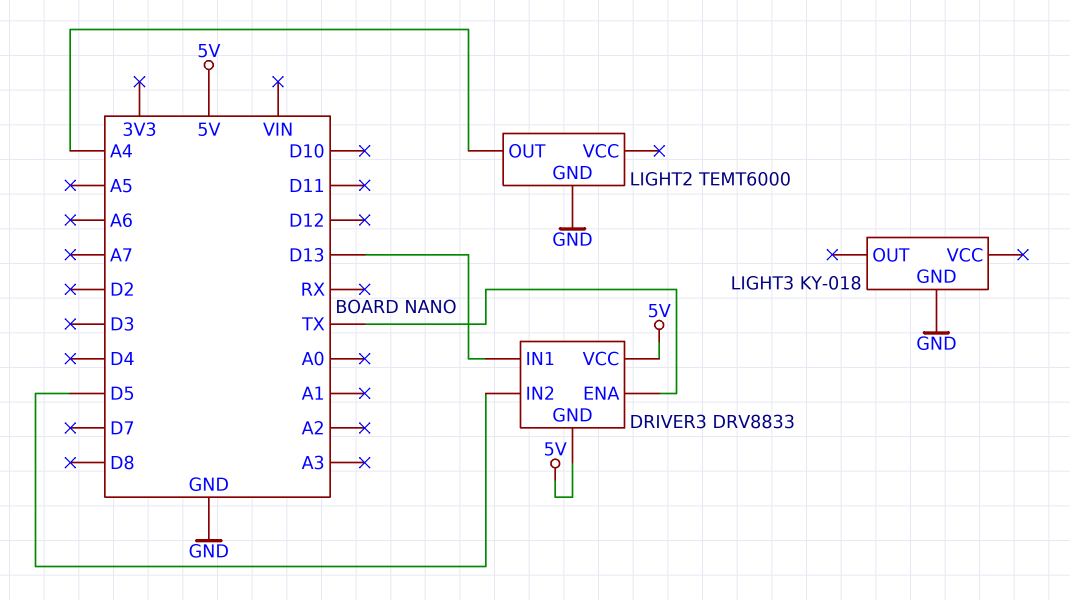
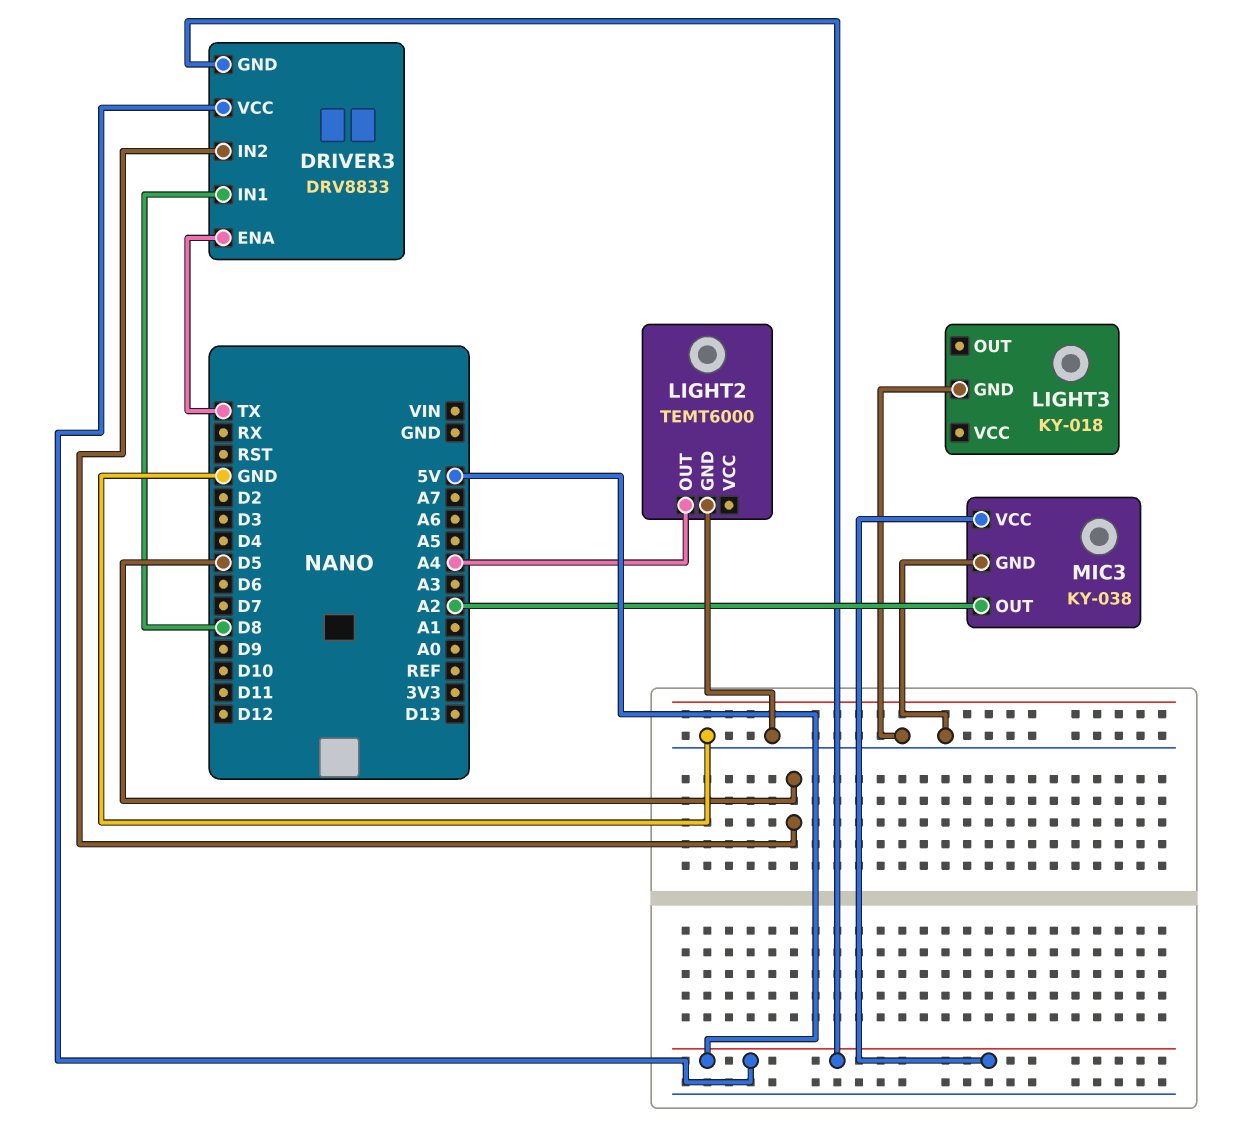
DRIVER3 pin IN1: D13 -> D8
MIC3: none -> KY-038
MIC3 pin GND: none -> GND
MIC3 pin OUT: none -> A2
MIC3 pin VCC: none -> 5V

